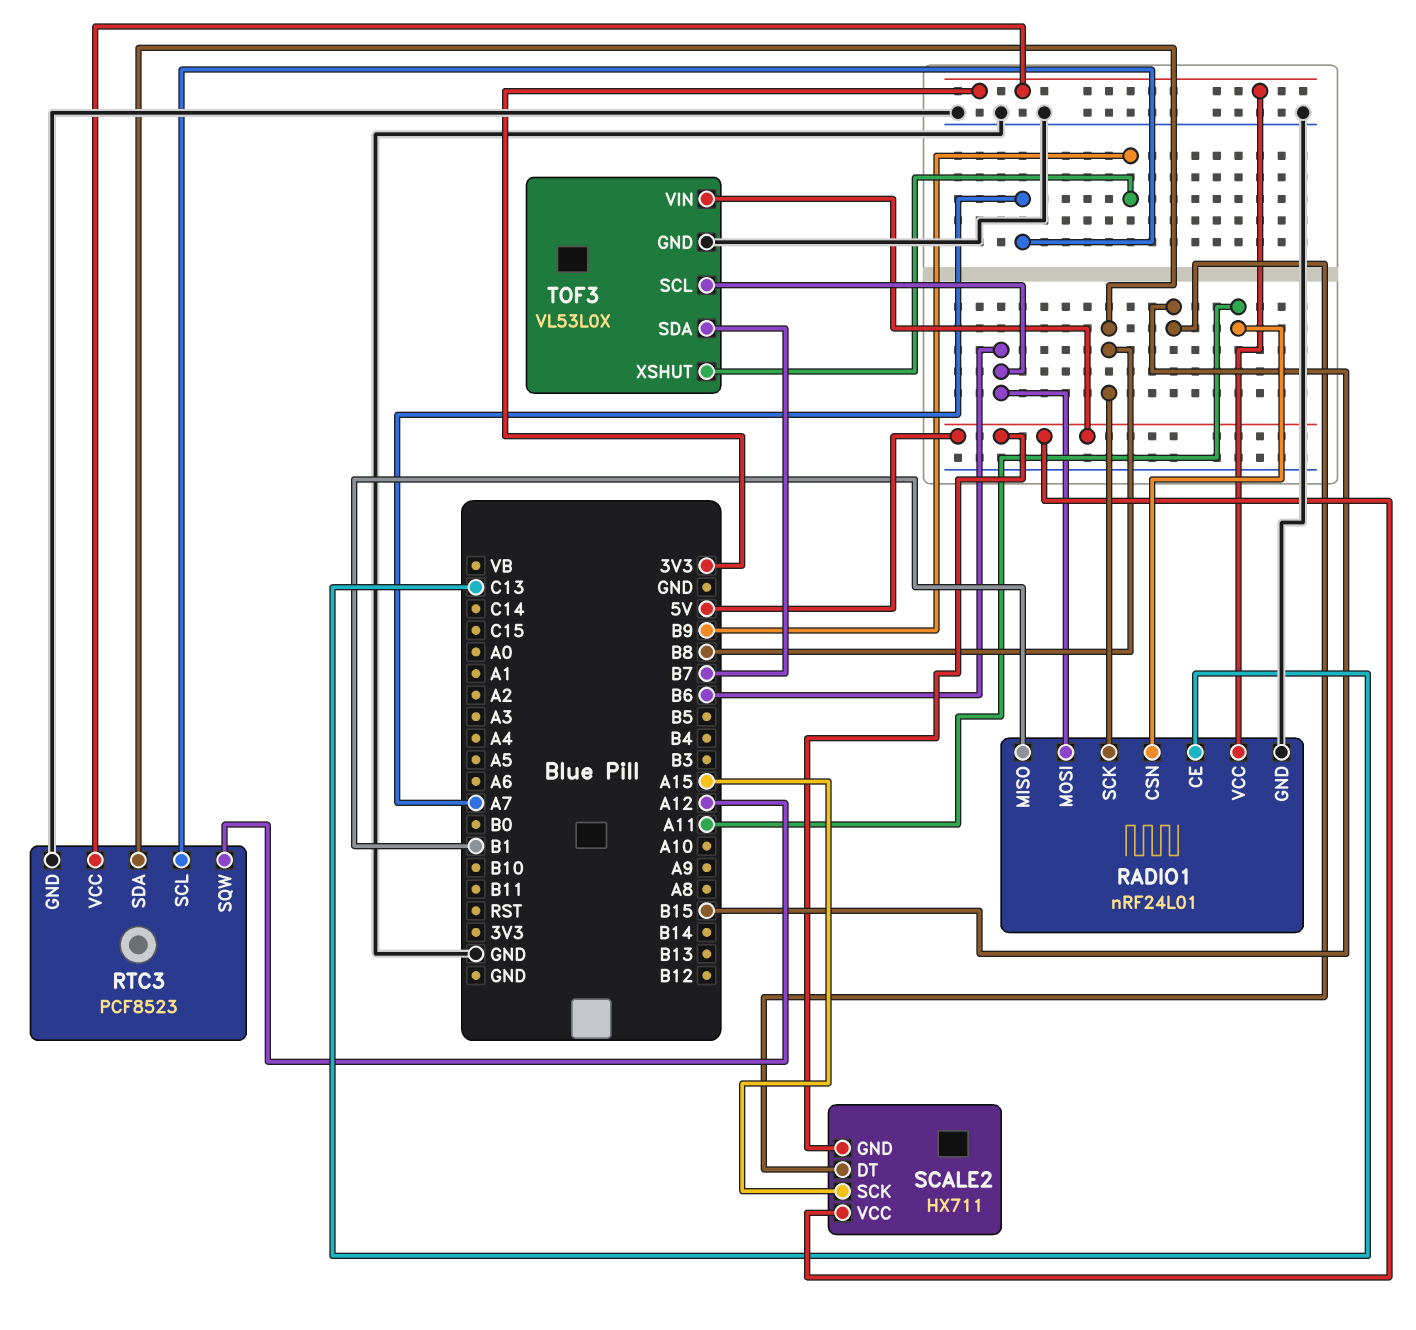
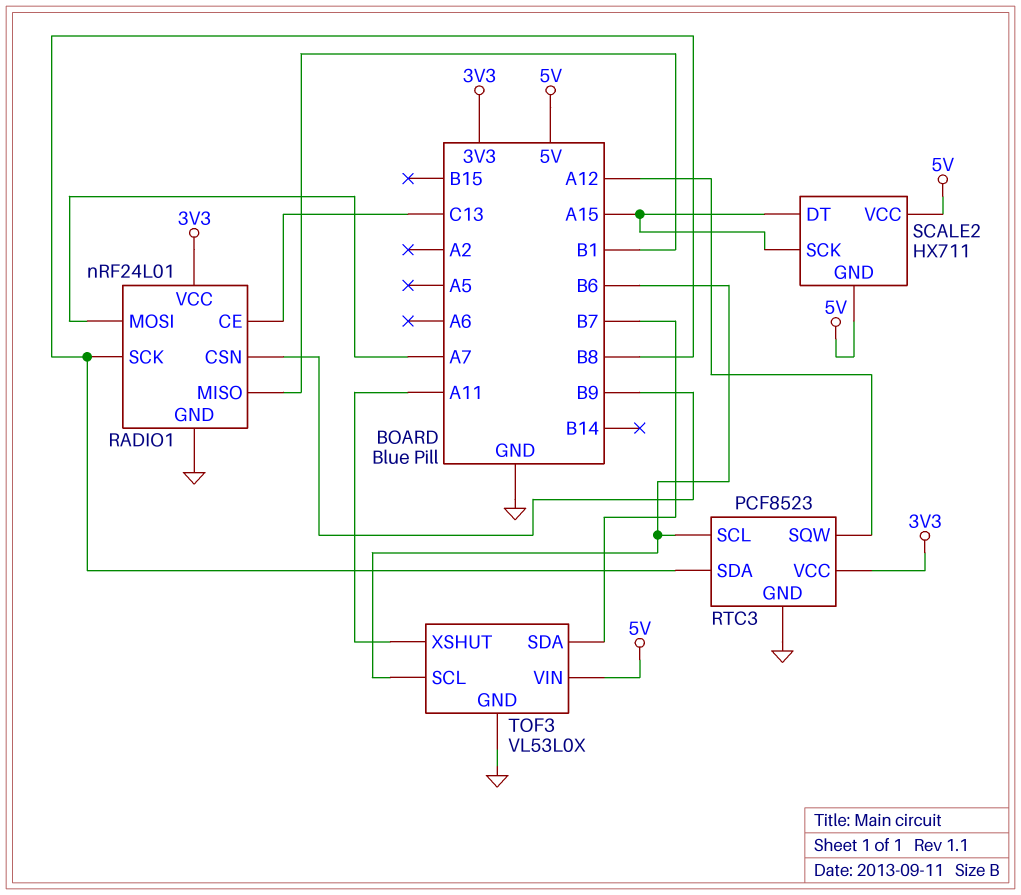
RADIO1 pin CSN: A11 -> B9
RADIO1 pin MOSI: B6 -> A7
RTC3 pin SCL: A7 -> B6
SCALE2 pin DT: B15 -> A15
TOF3 pin XSHUT: B9 -> A11

